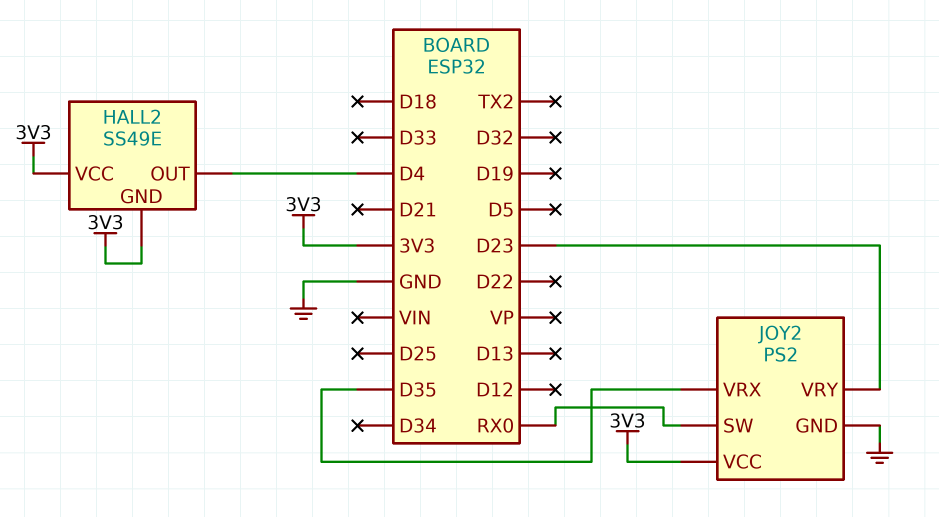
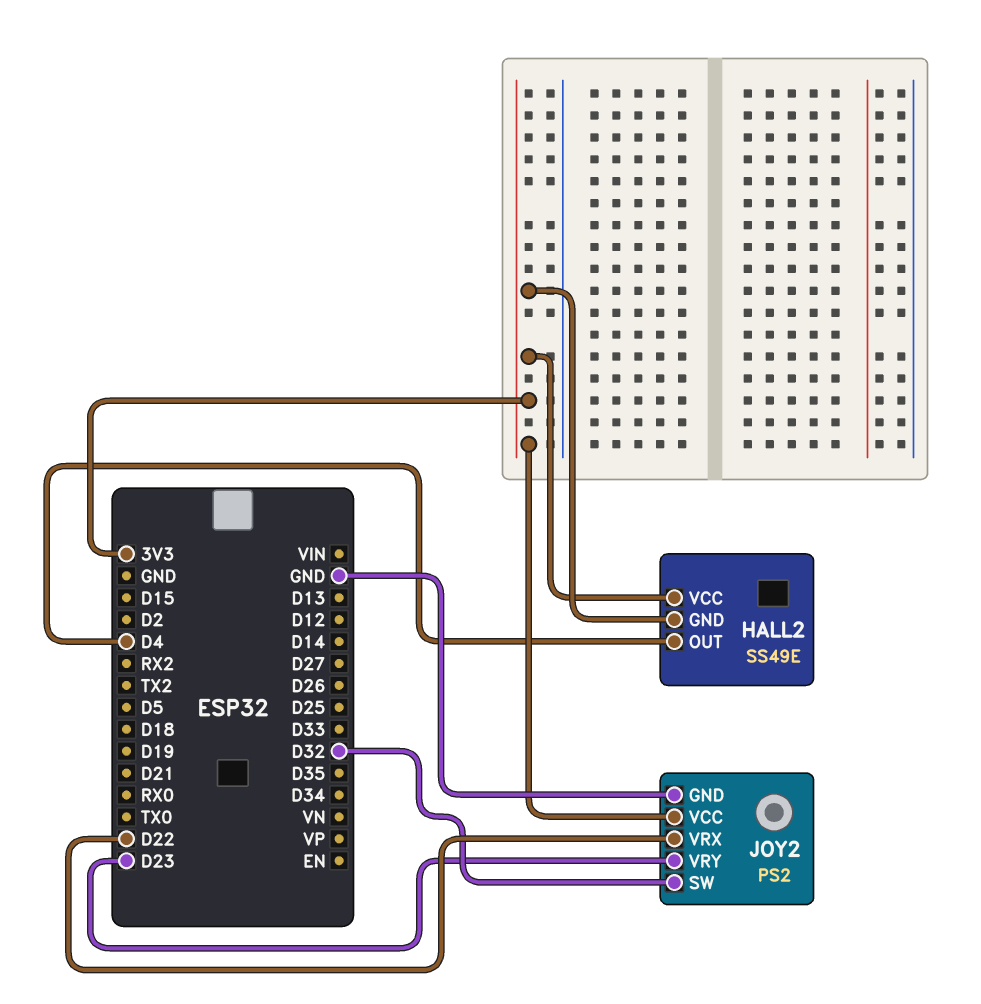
JOY2 pin SW: RX0 -> D32
JOY2 pin VRX: D35 -> D22

